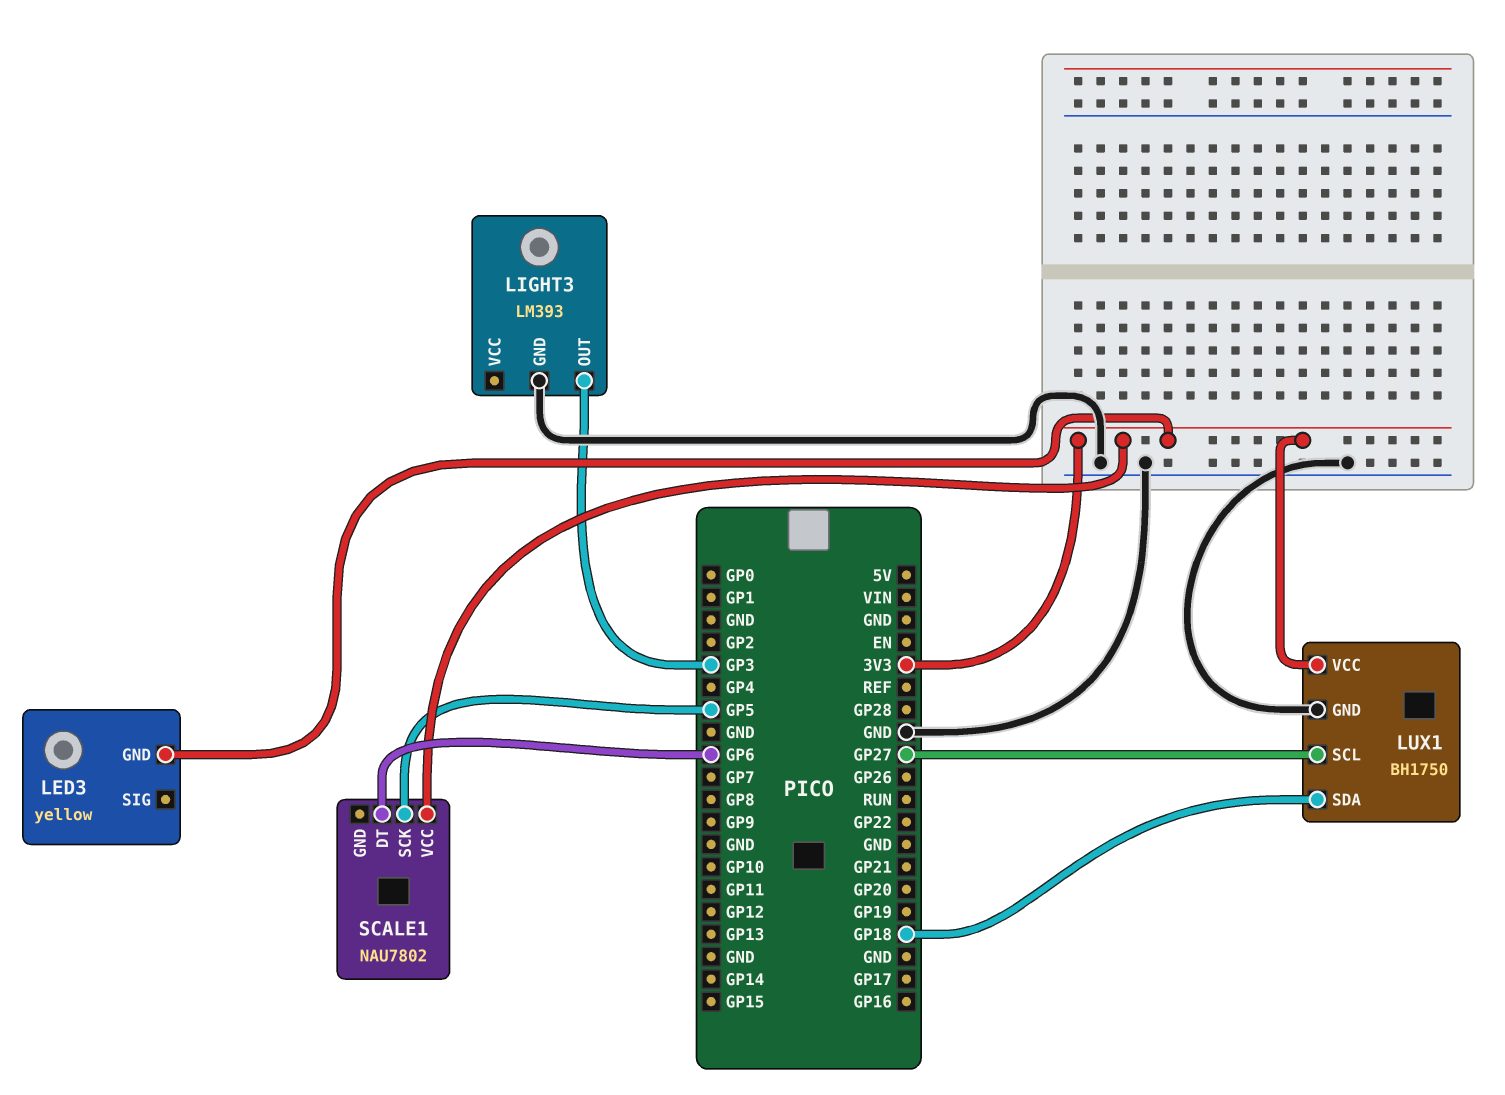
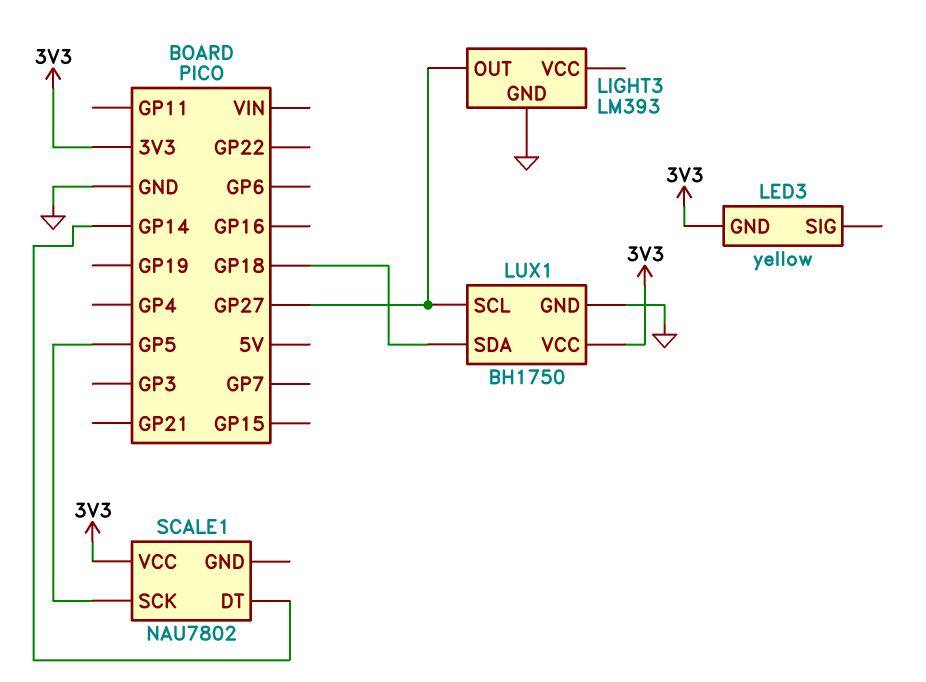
LIGHT3 pin OUT: GP3 -> GP27
SCALE1 pin DT: GP6 -> GP14

